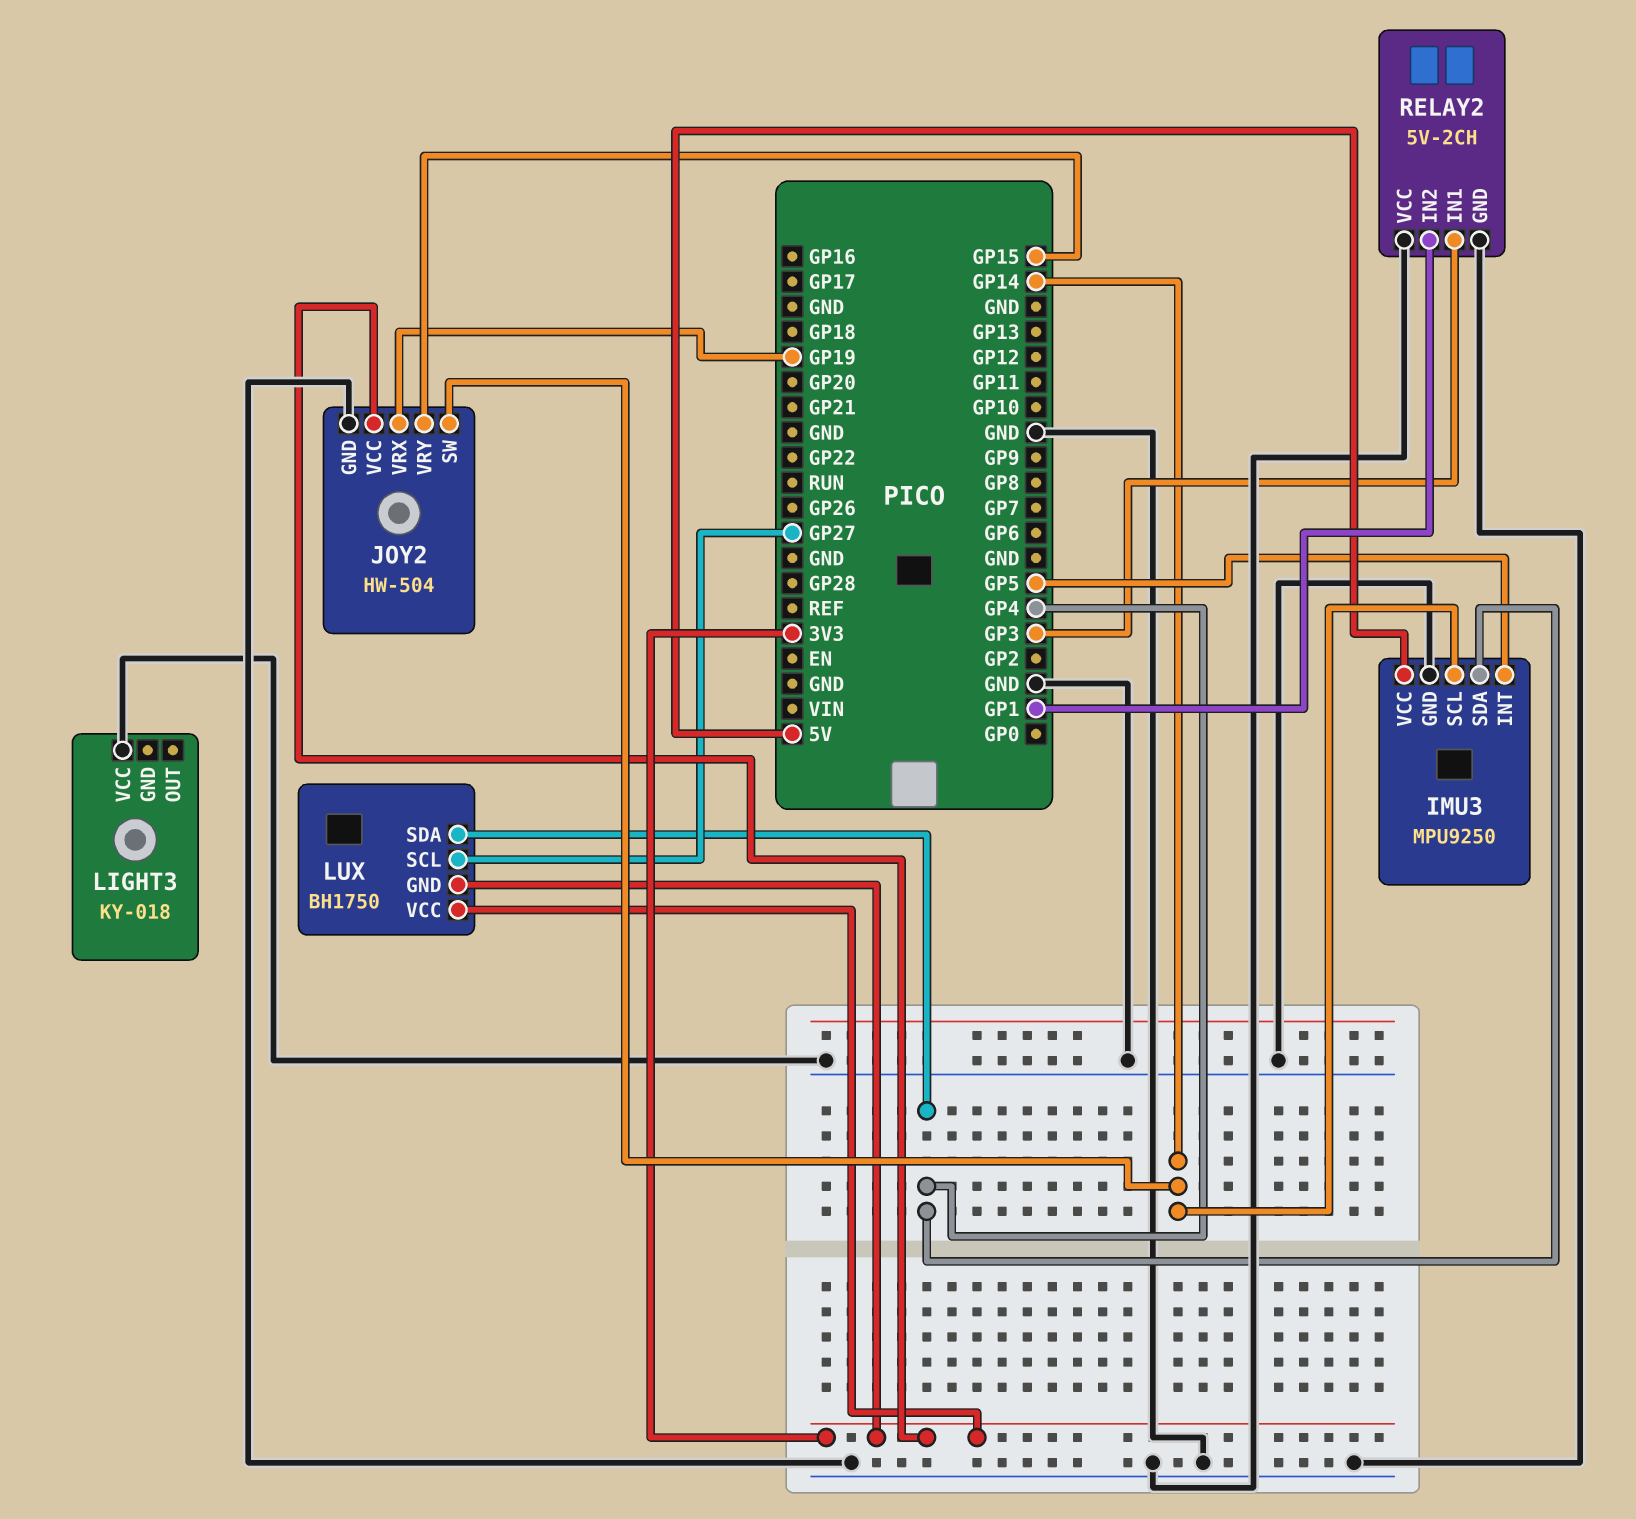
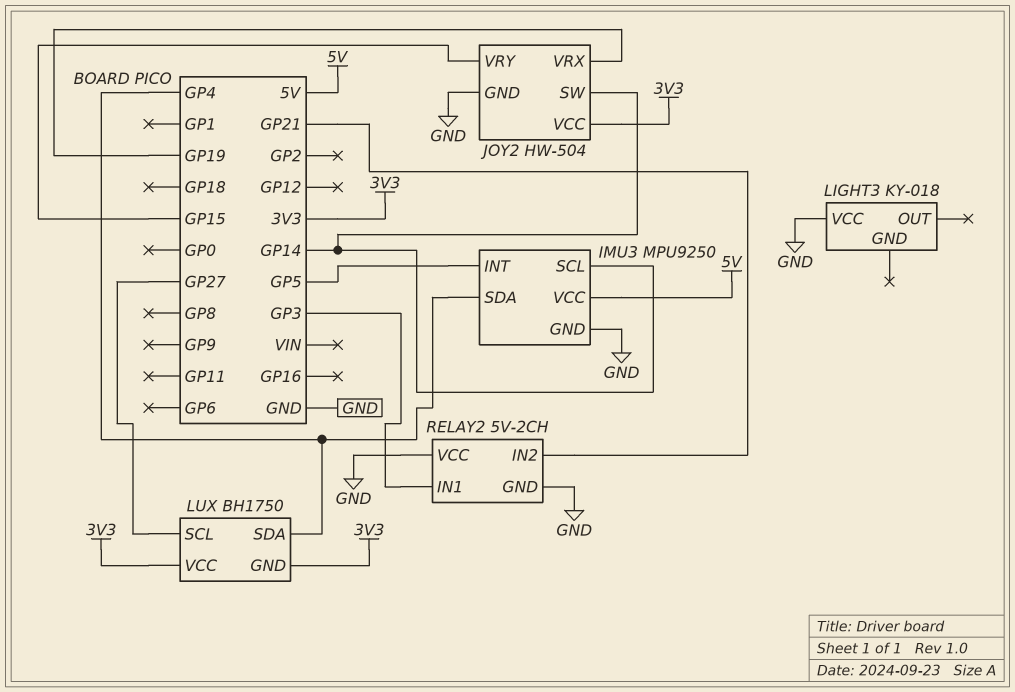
RELAY2 pin IN2: GP1 -> GP21

